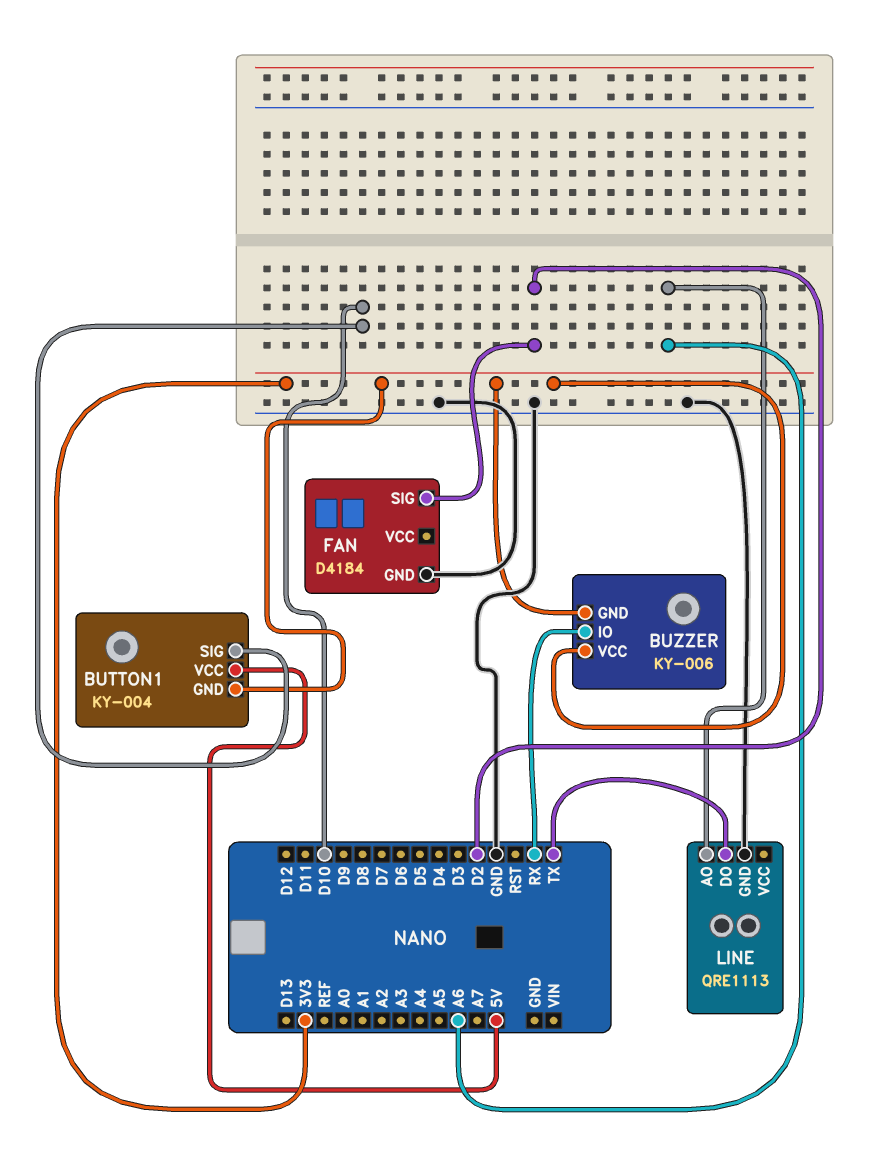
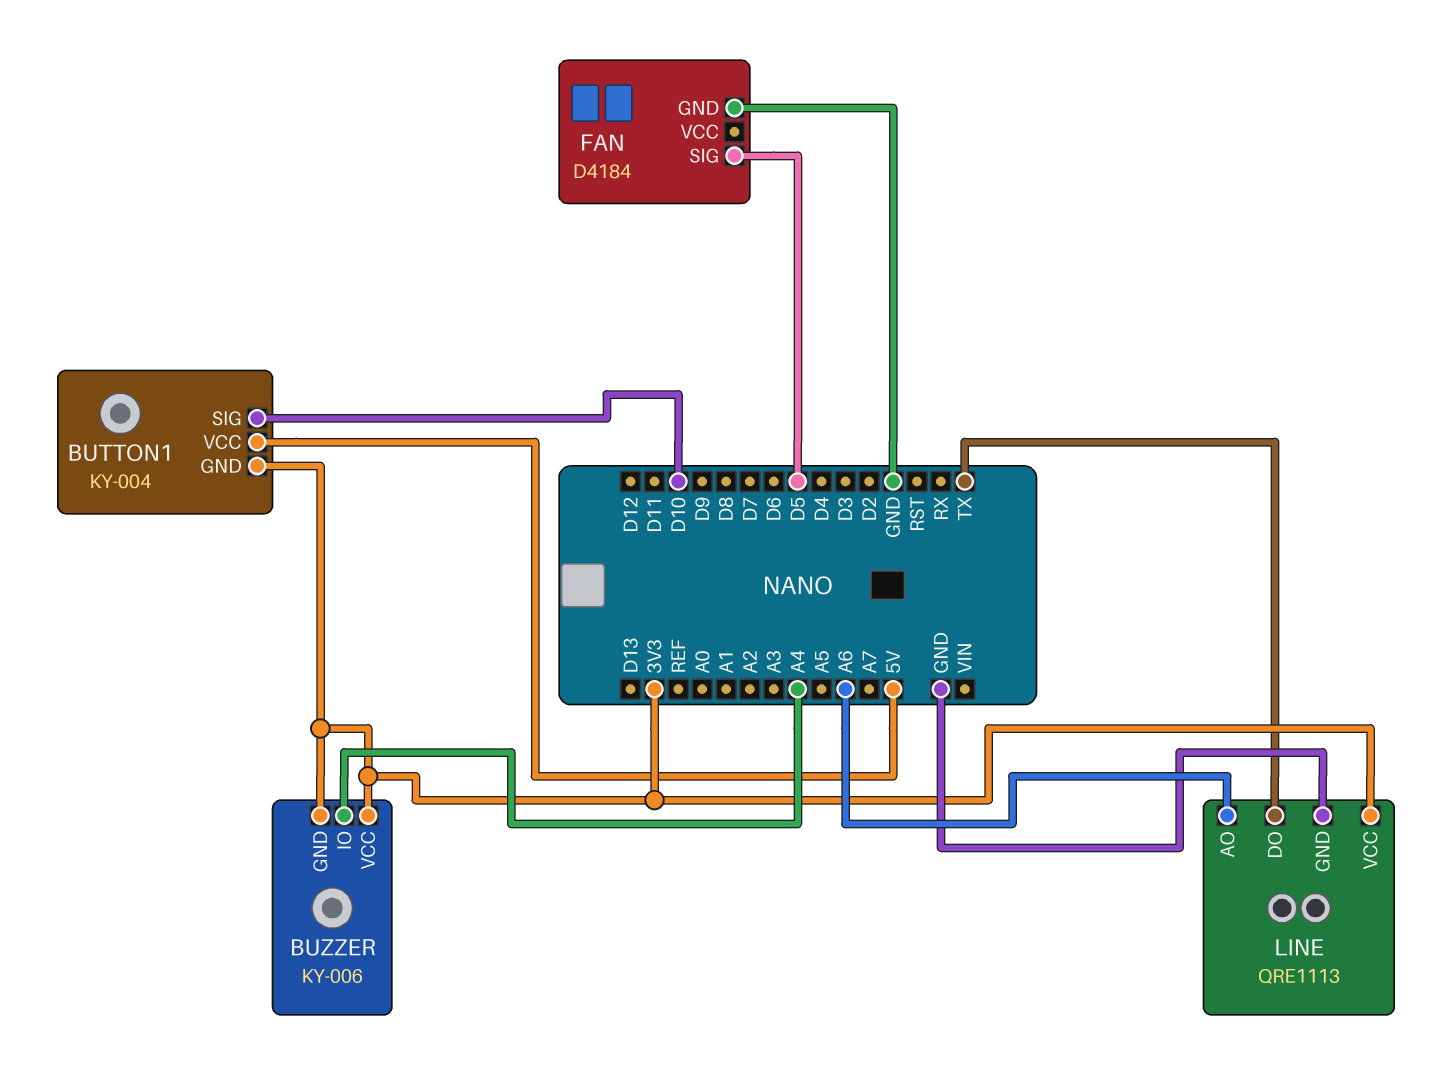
BUZZER pin IO: RX -> A4
FAN pin SIG: D2 -> D5
LINE pin VCC: none -> 3V3

